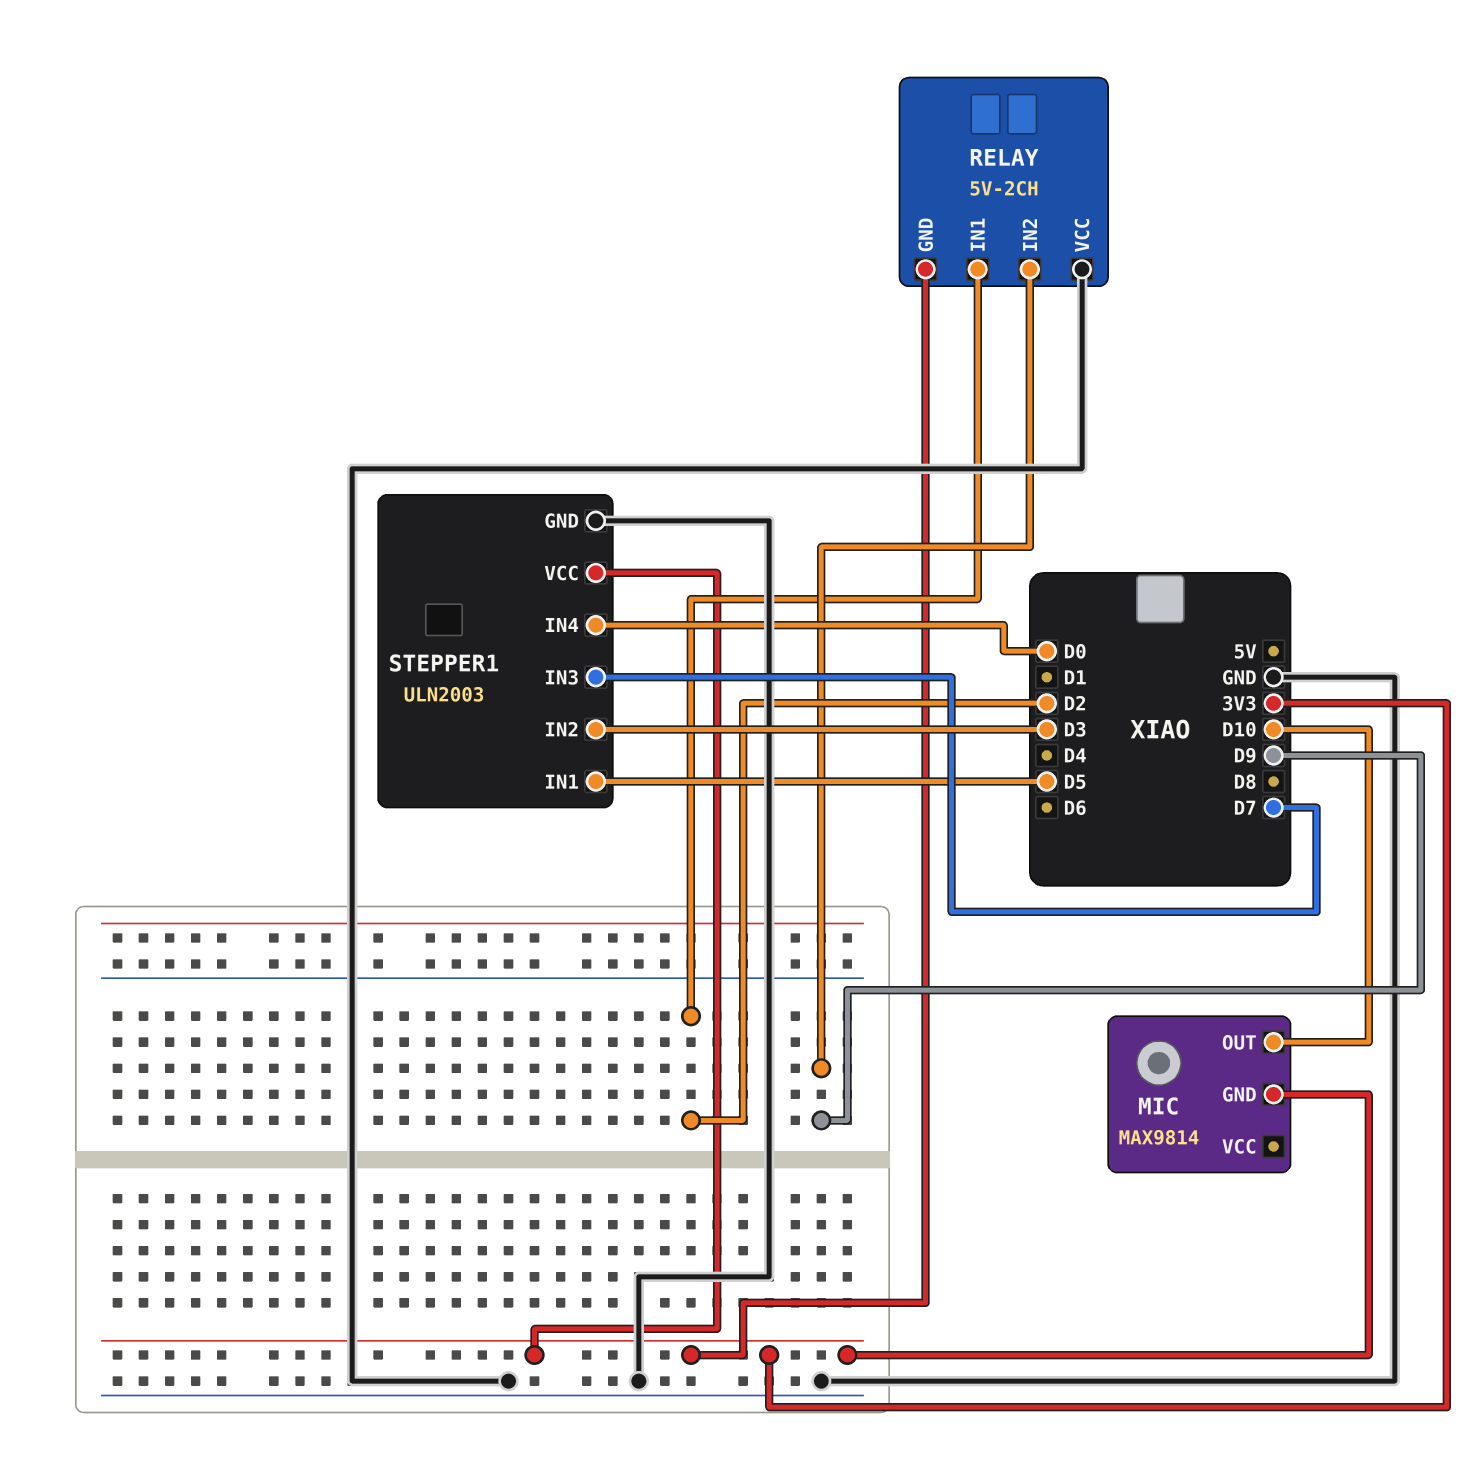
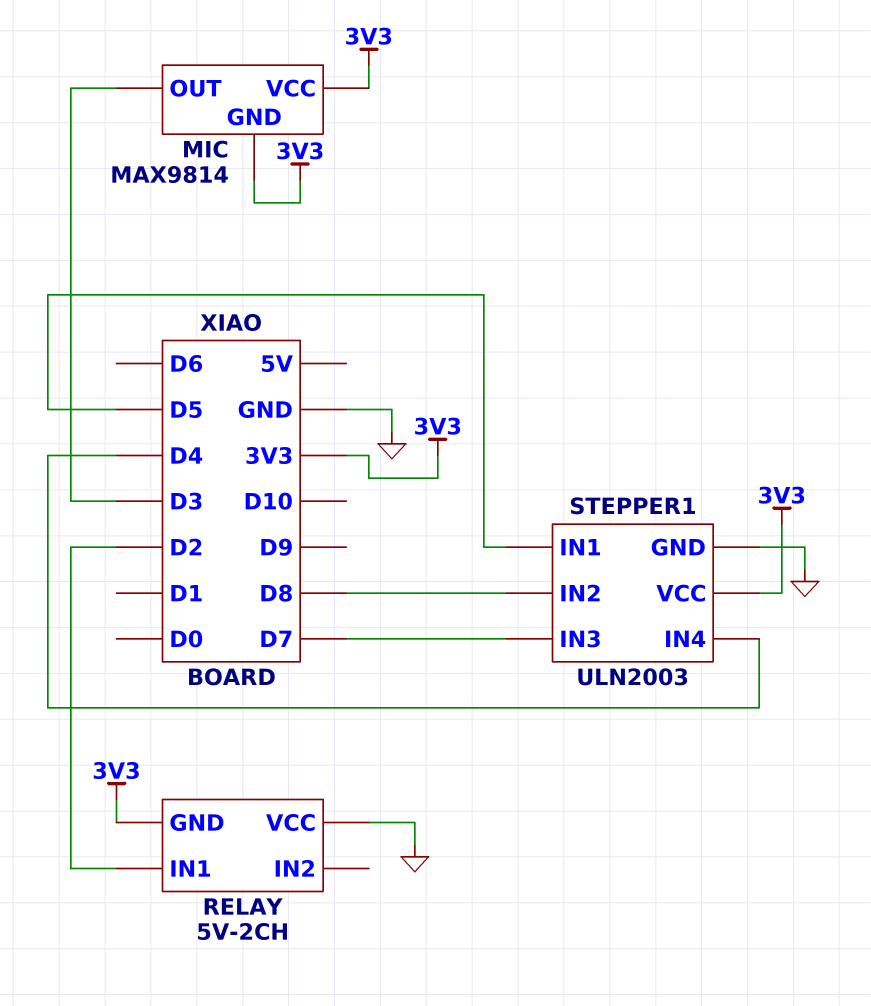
MIC pin OUT: D10 -> D3
MIC pin VCC: none -> 3V3
RELAY pin IN2: D9 -> none
STEPPER1 pin IN2: D3 -> D8
STEPPER1 pin IN4: D0 -> D4

